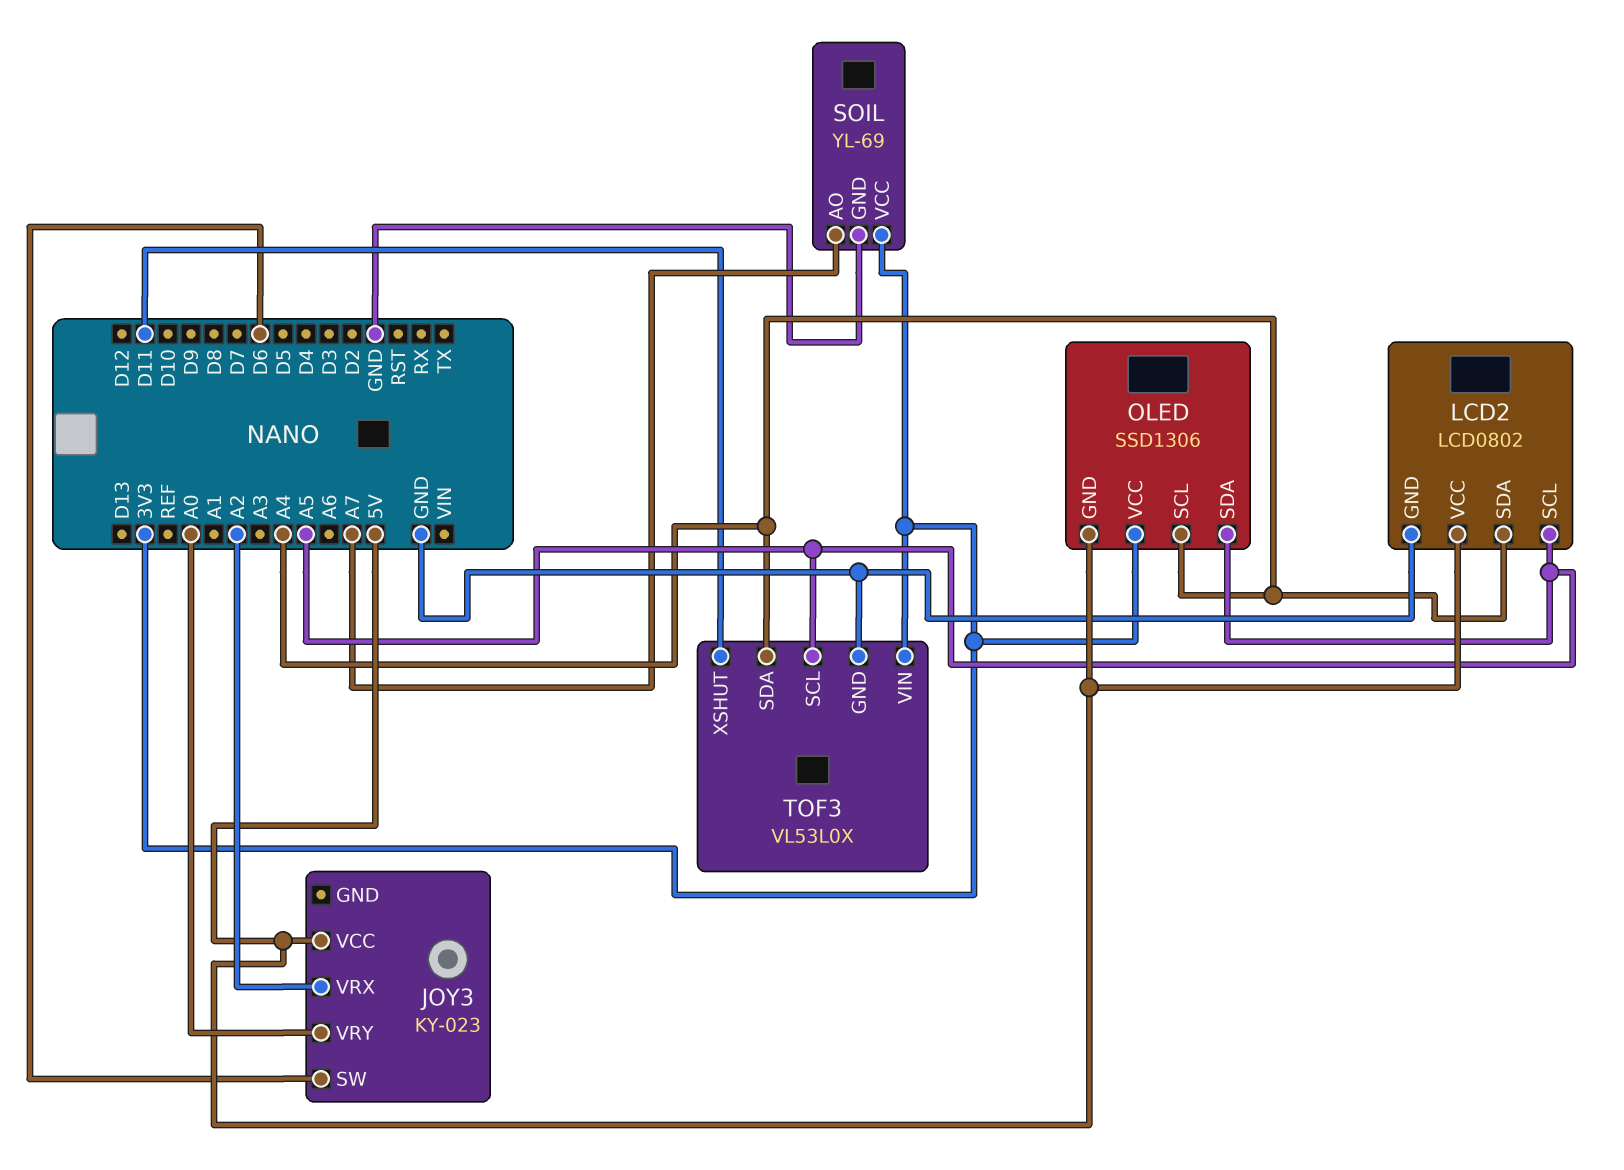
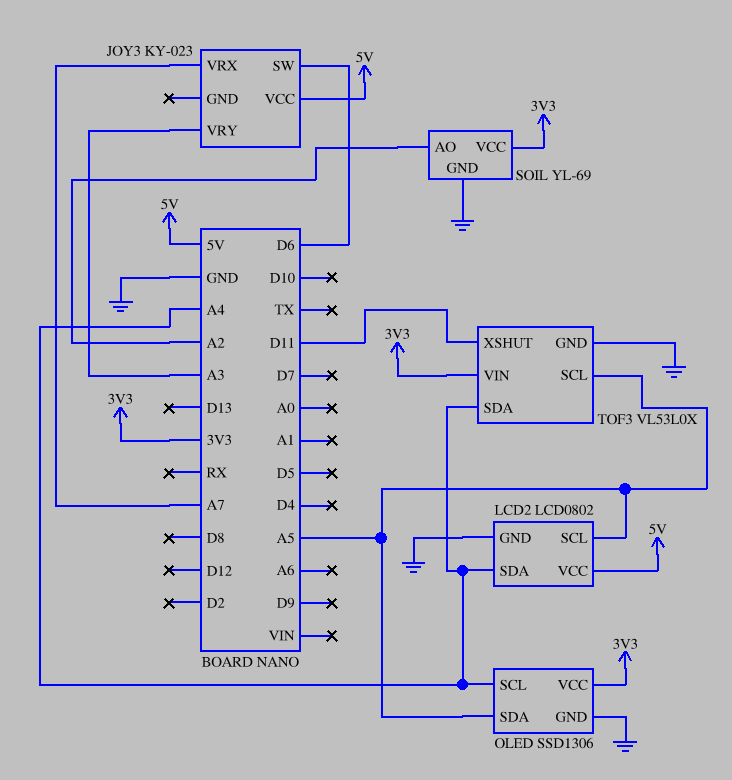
JOY3 pin VRX: A2 -> A7
JOY3 pin VRY: A0 -> A3
OLED pin GND: 5V -> GND
SOIL pin AO: A7 -> A2

